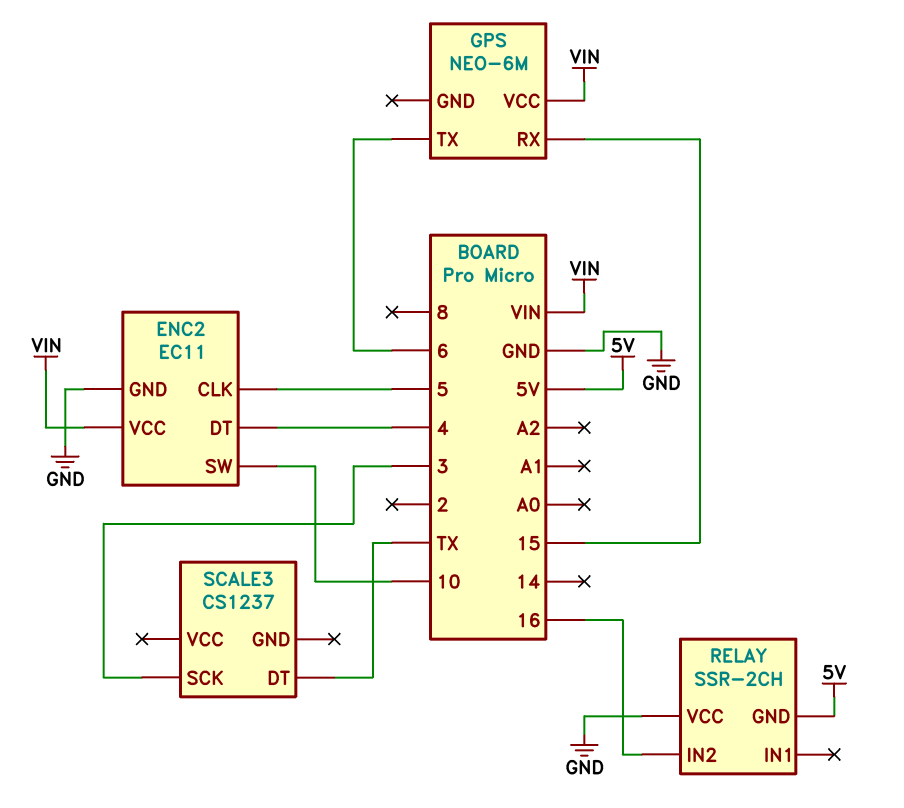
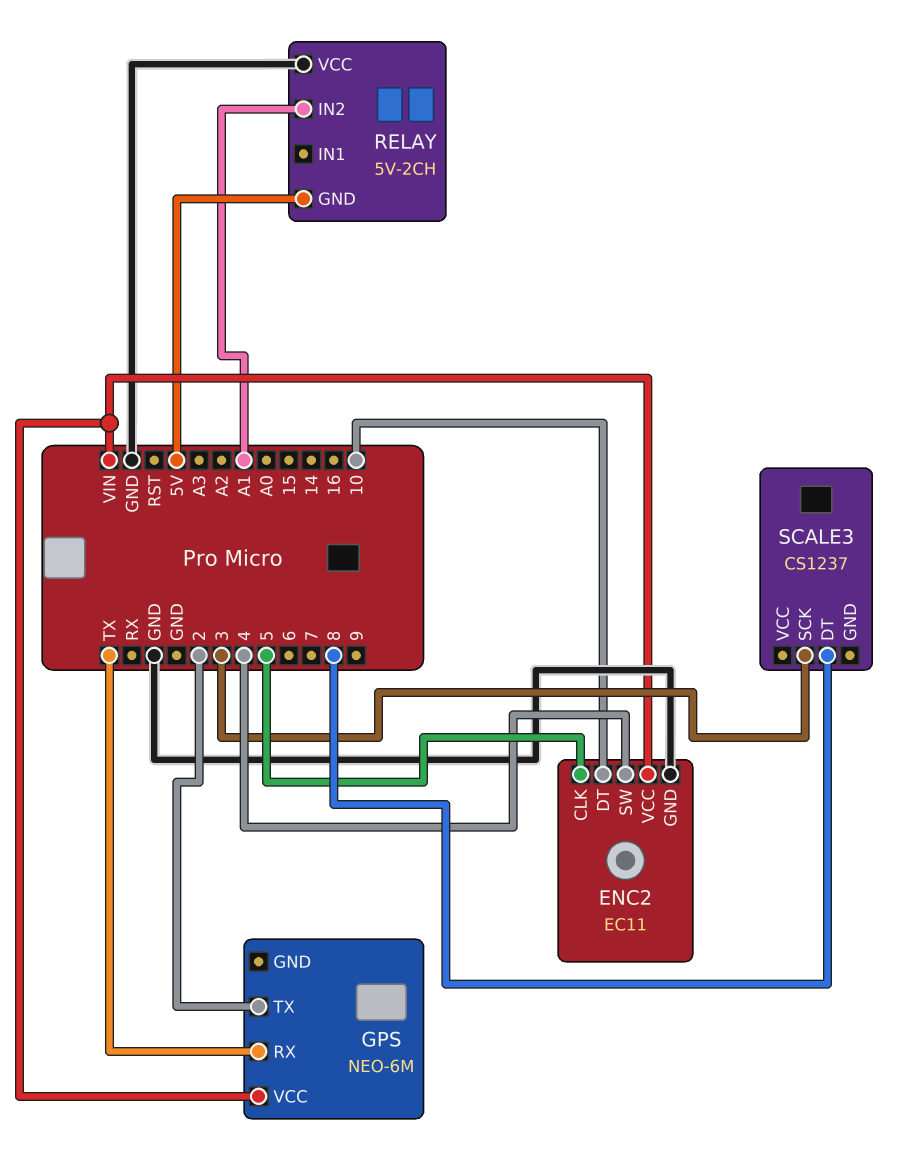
ENC2 pin DT: 4 -> 10
ENC2 pin SW: 10 -> 4
GPS pin RX: 15 -> TX
GPS pin TX: 6 -> 2
RELAY: SSR-2CH -> 5V-2CH
RELAY pin IN2: 16 -> A1
SCALE3 pin DT: TX -> 8

